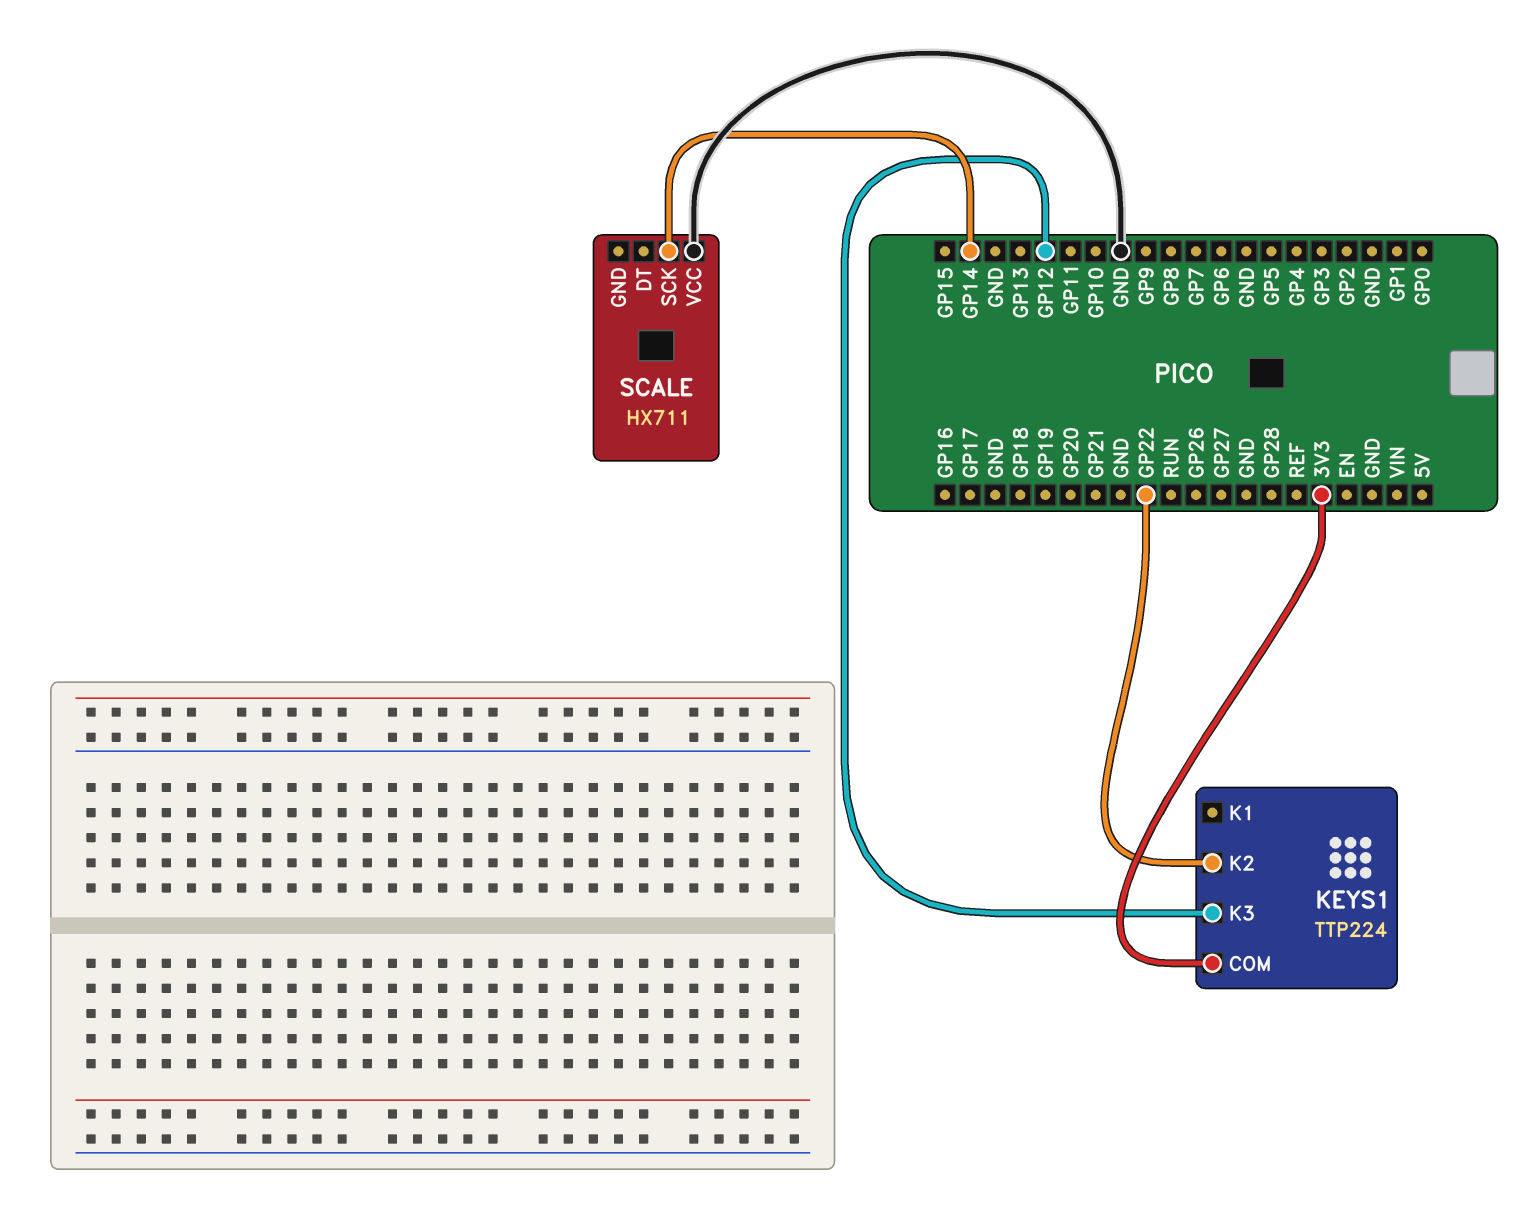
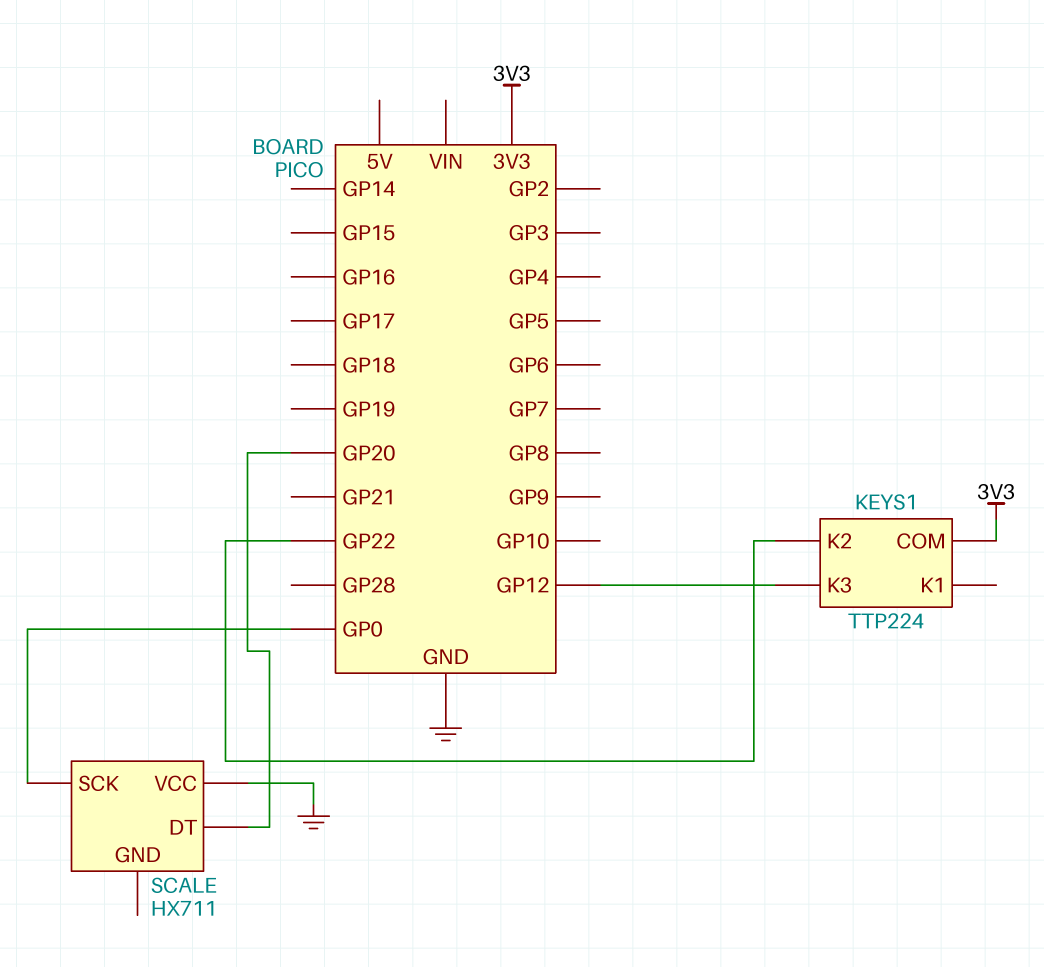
SCALE pin DT: none -> GP20
SCALE pin SCK: GP14 -> GP0

